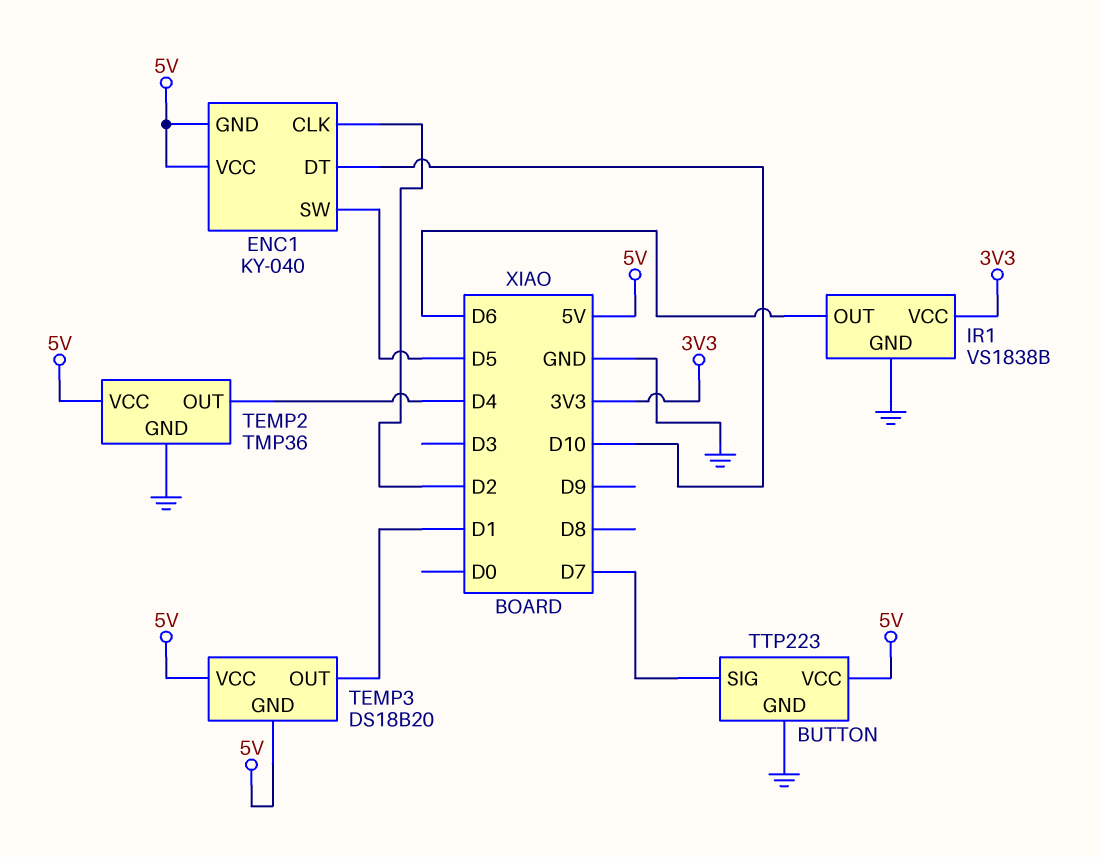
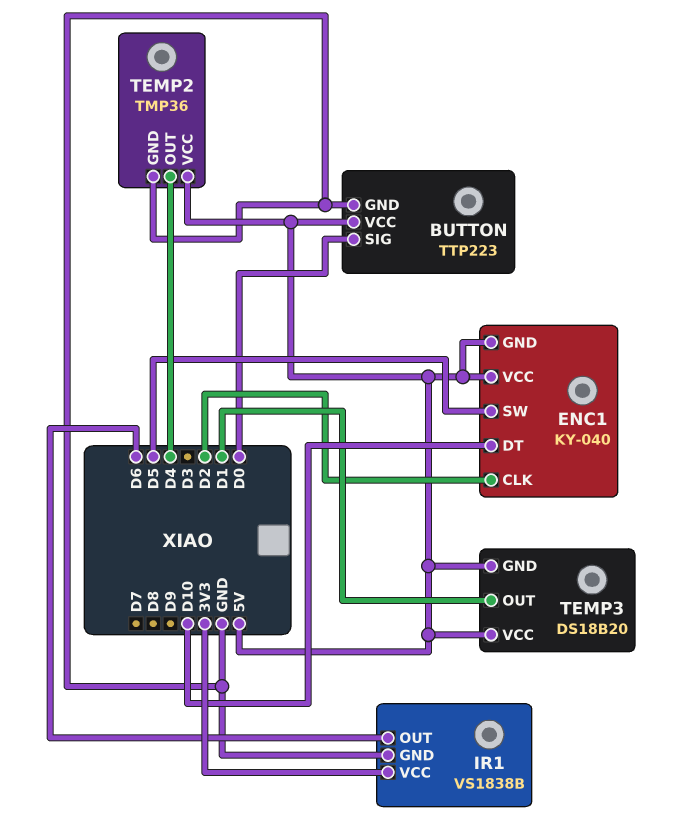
BUTTON pin SIG: D7 -> D0

